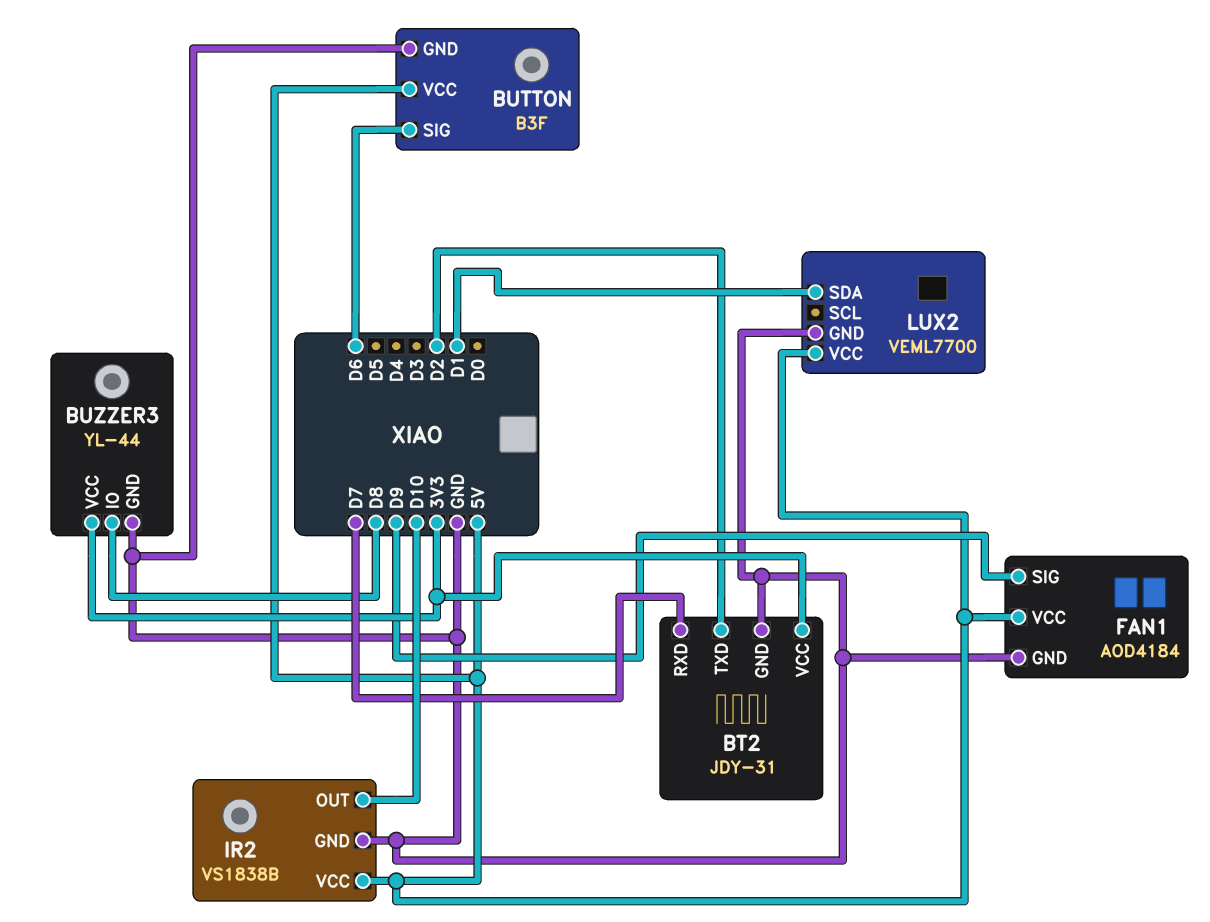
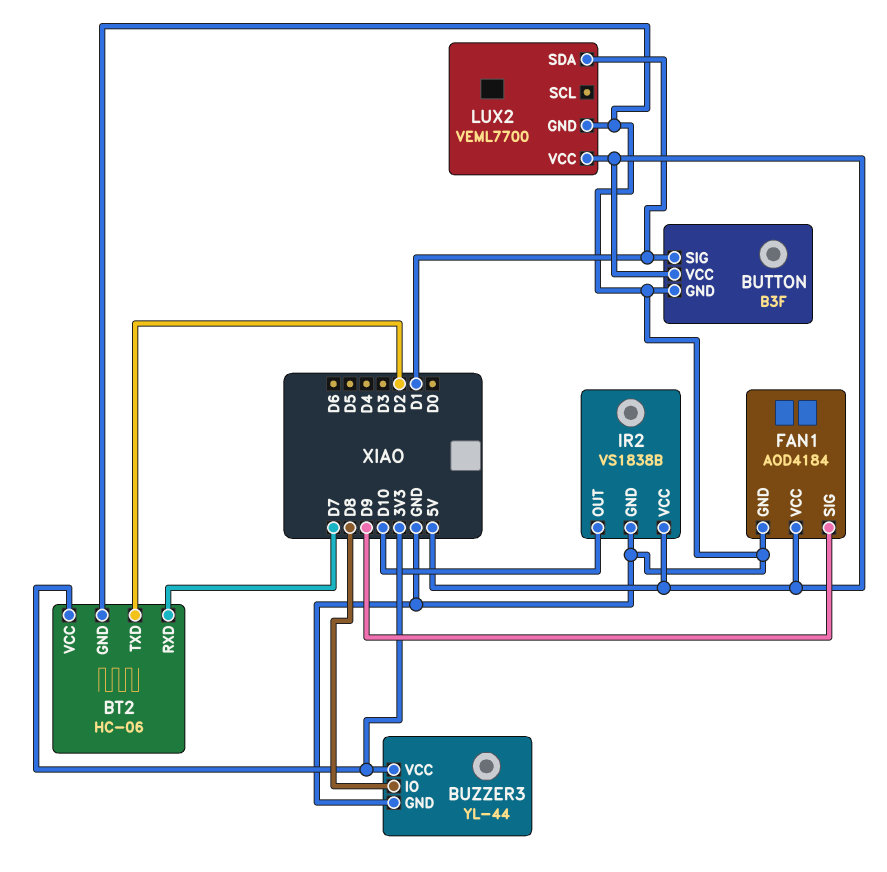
BT2: JDY-31 -> HC-06
BUTTON pin SIG: D6 -> D1

